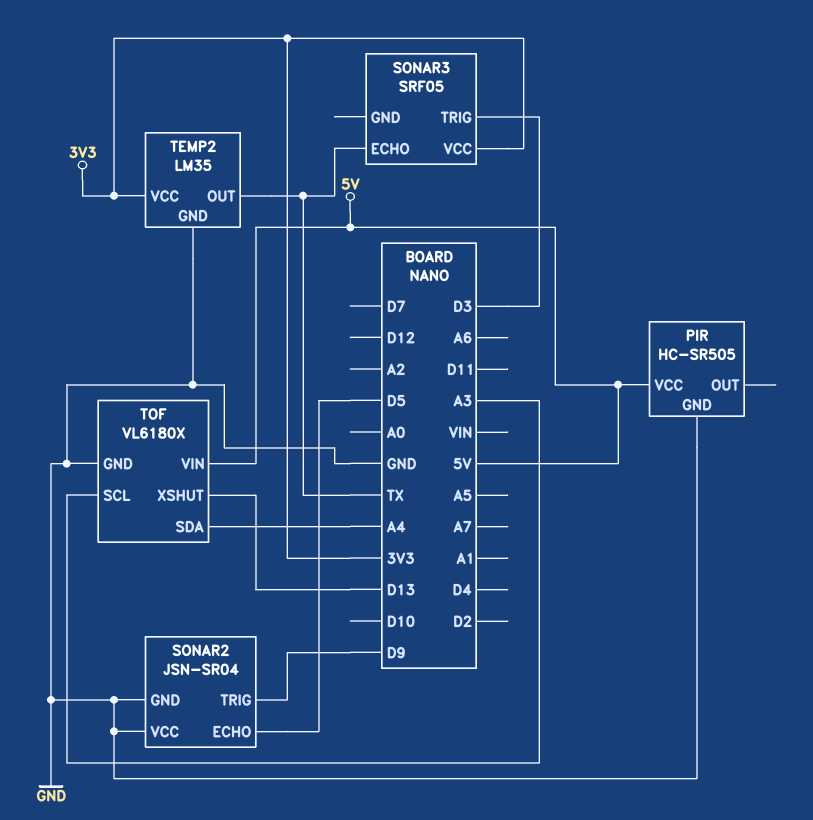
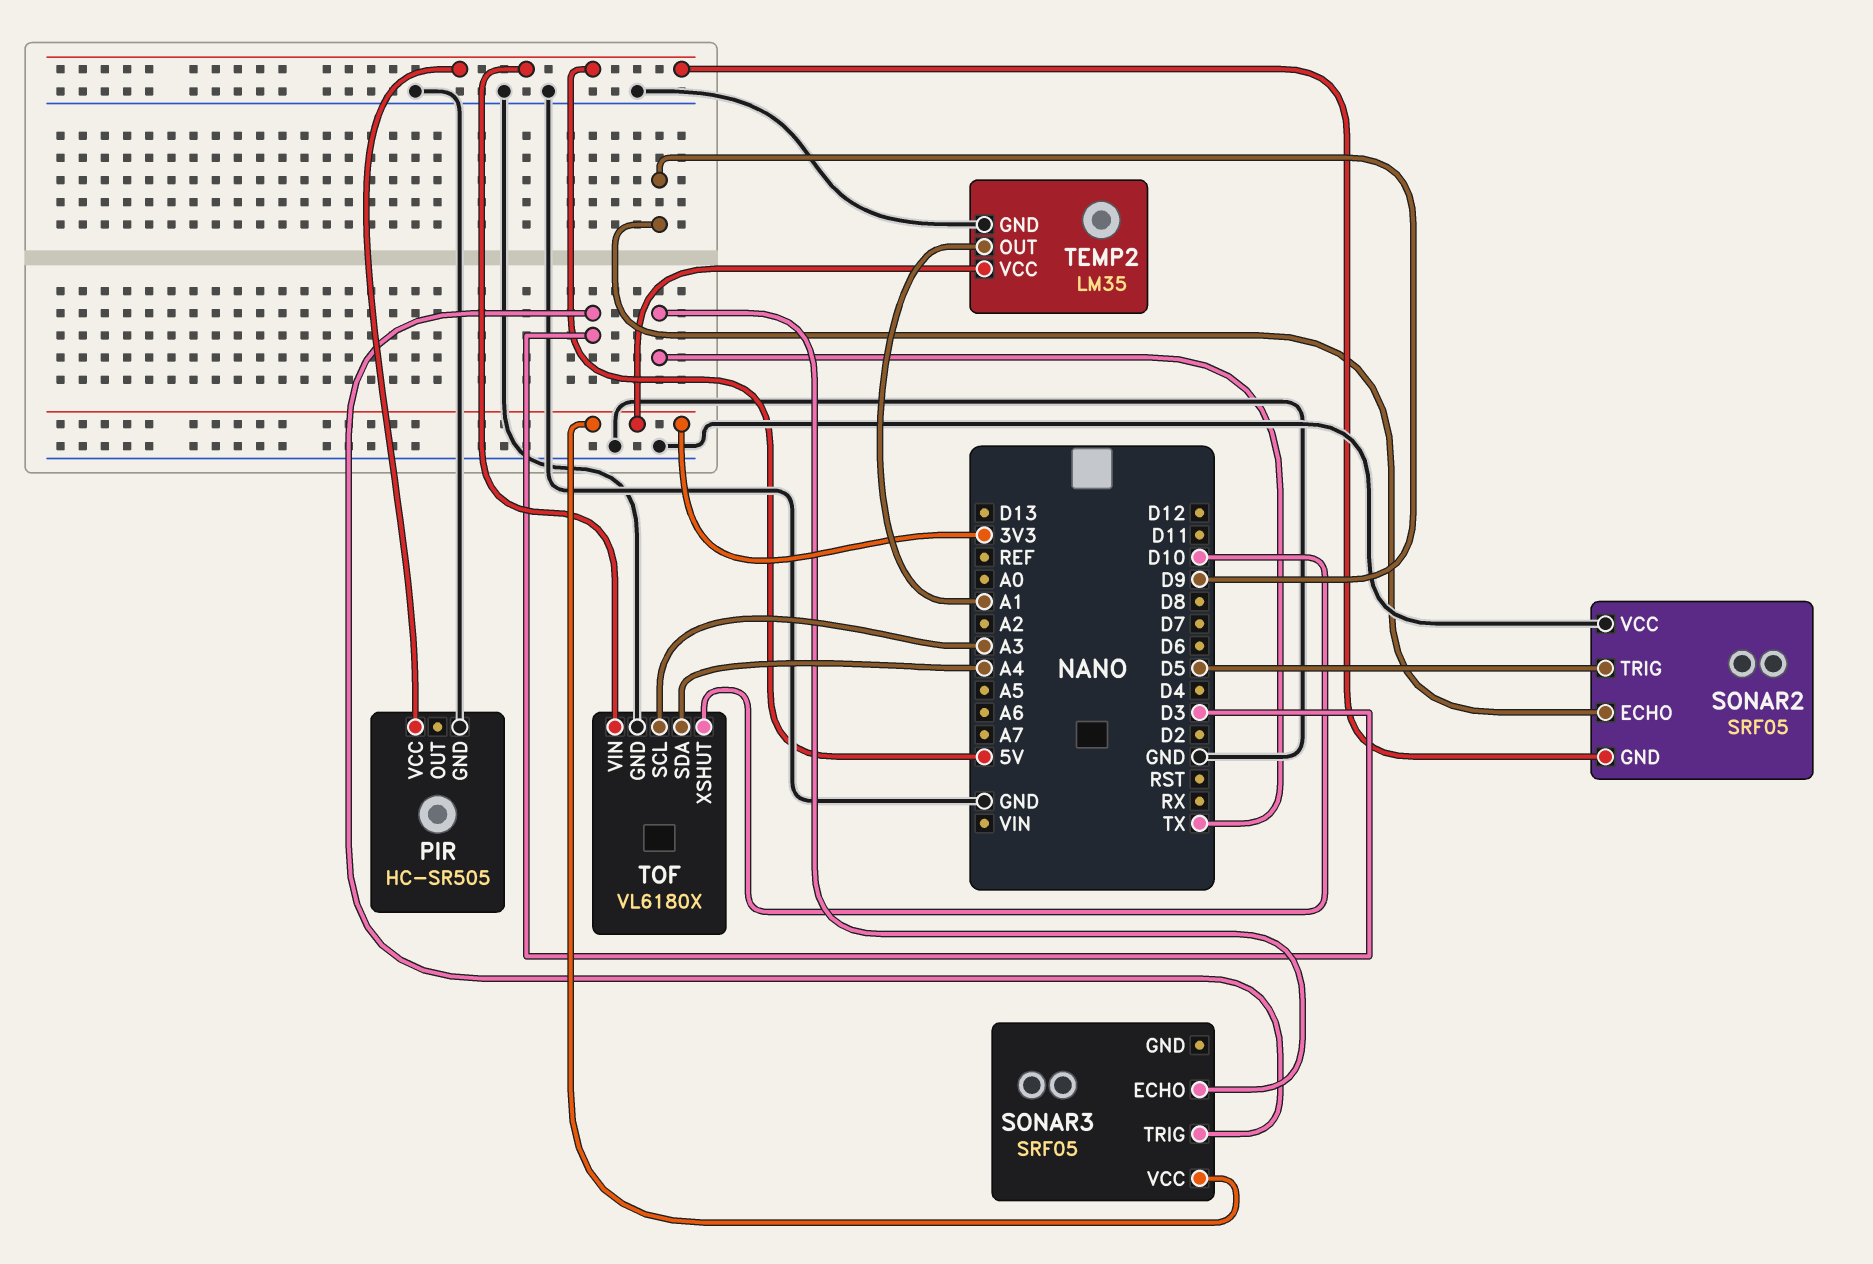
SONAR2: JSN-SR04 -> SRF05
SONAR2 pin ECHO: D5 -> D9
SONAR2 pin GND: GND -> 5V
SONAR2 pin TRIG: D9 -> D5
TEMP2 pin OUT: TX -> A1
TOF pin XSHUT: D13 -> D10

